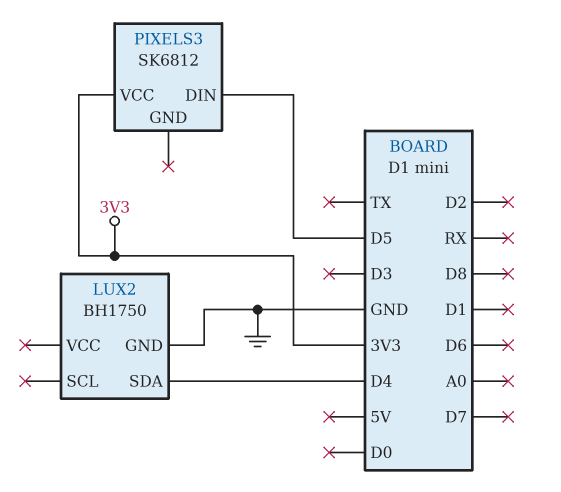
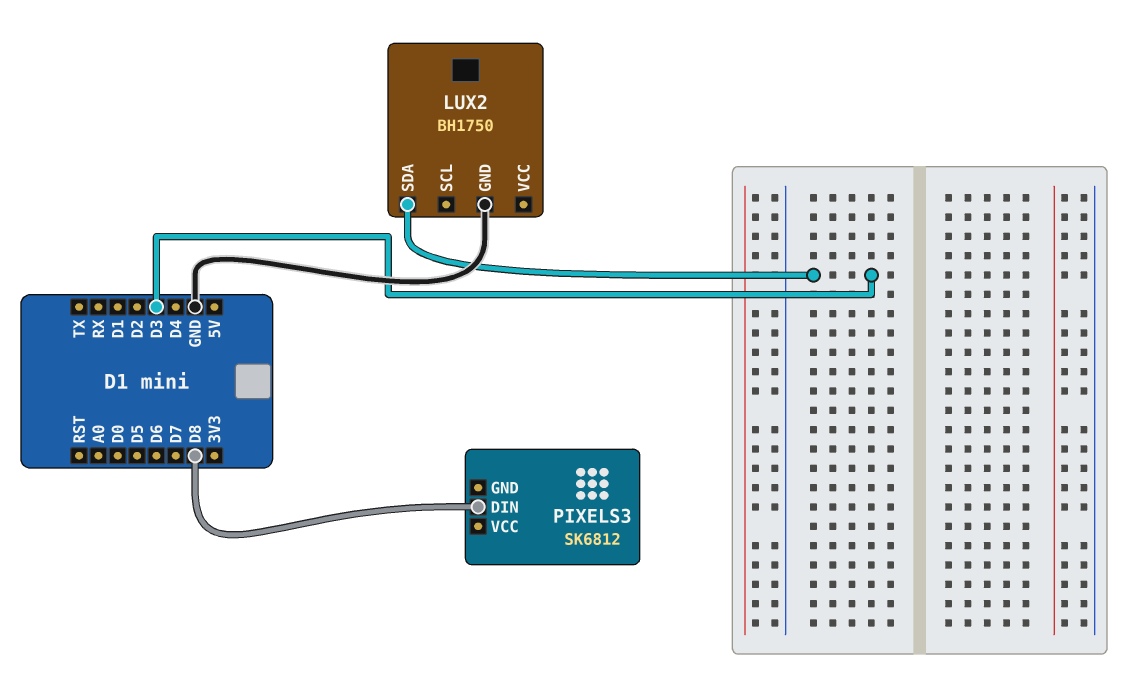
LUX2 pin SDA: D4 -> D3
PIXELS3 pin DIN: D5 -> D8
PIXELS3 pin VCC: 3V3 -> none

